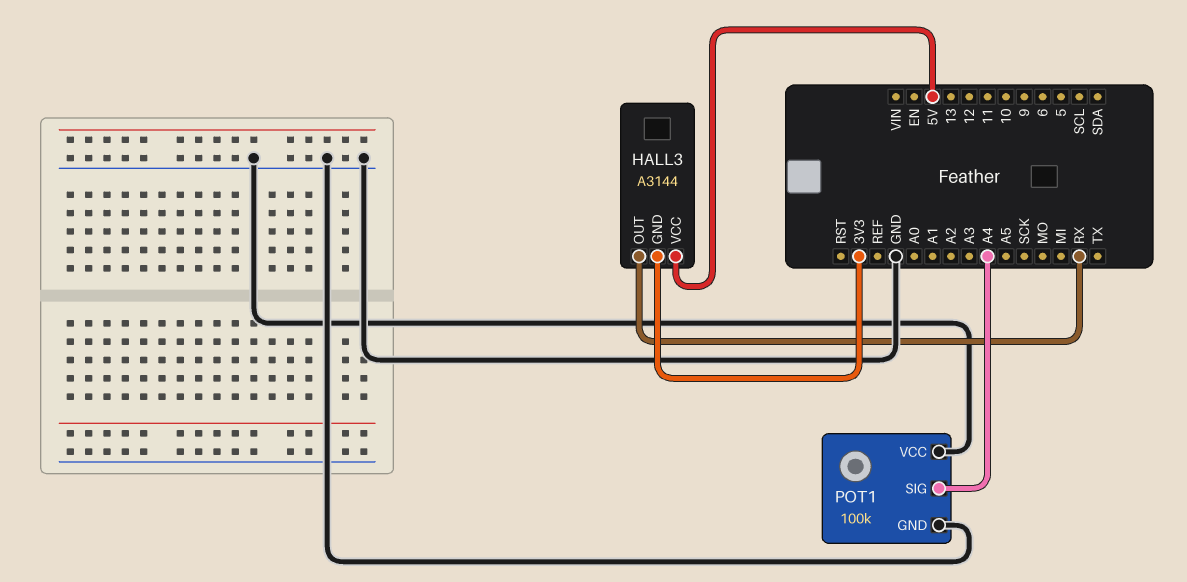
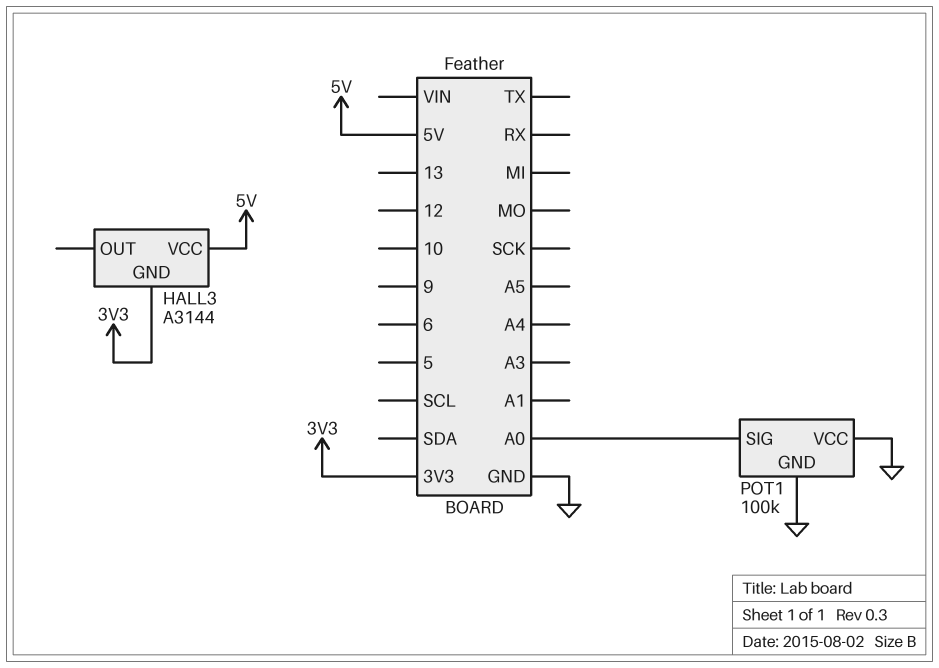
HALL3 pin OUT: RX -> none
POT1 pin SIG: A4 -> A0

